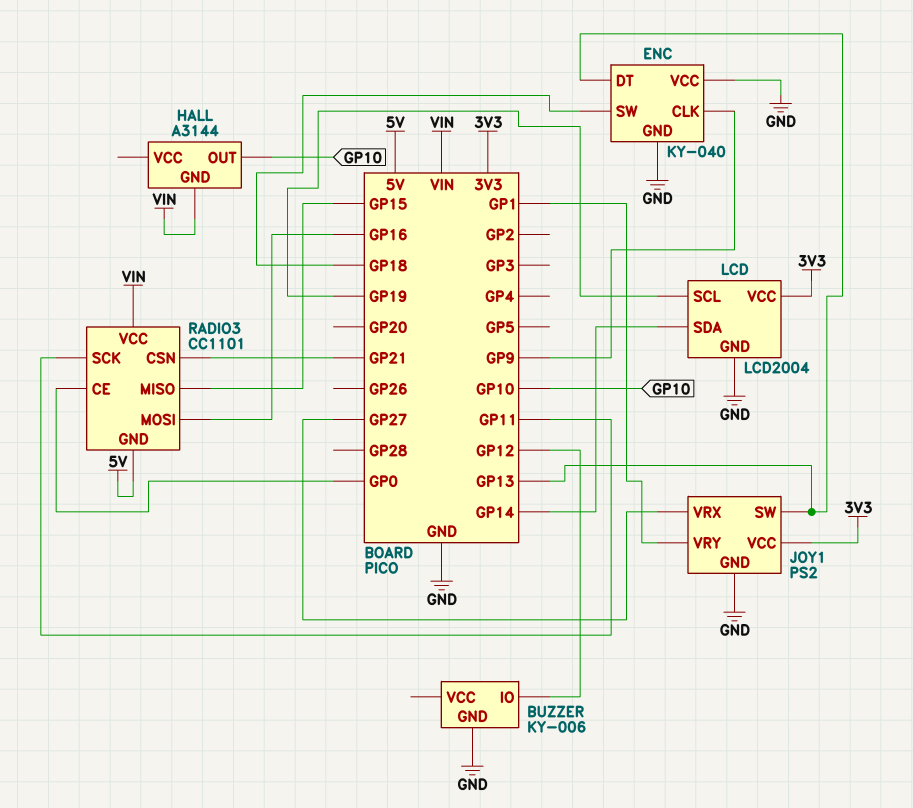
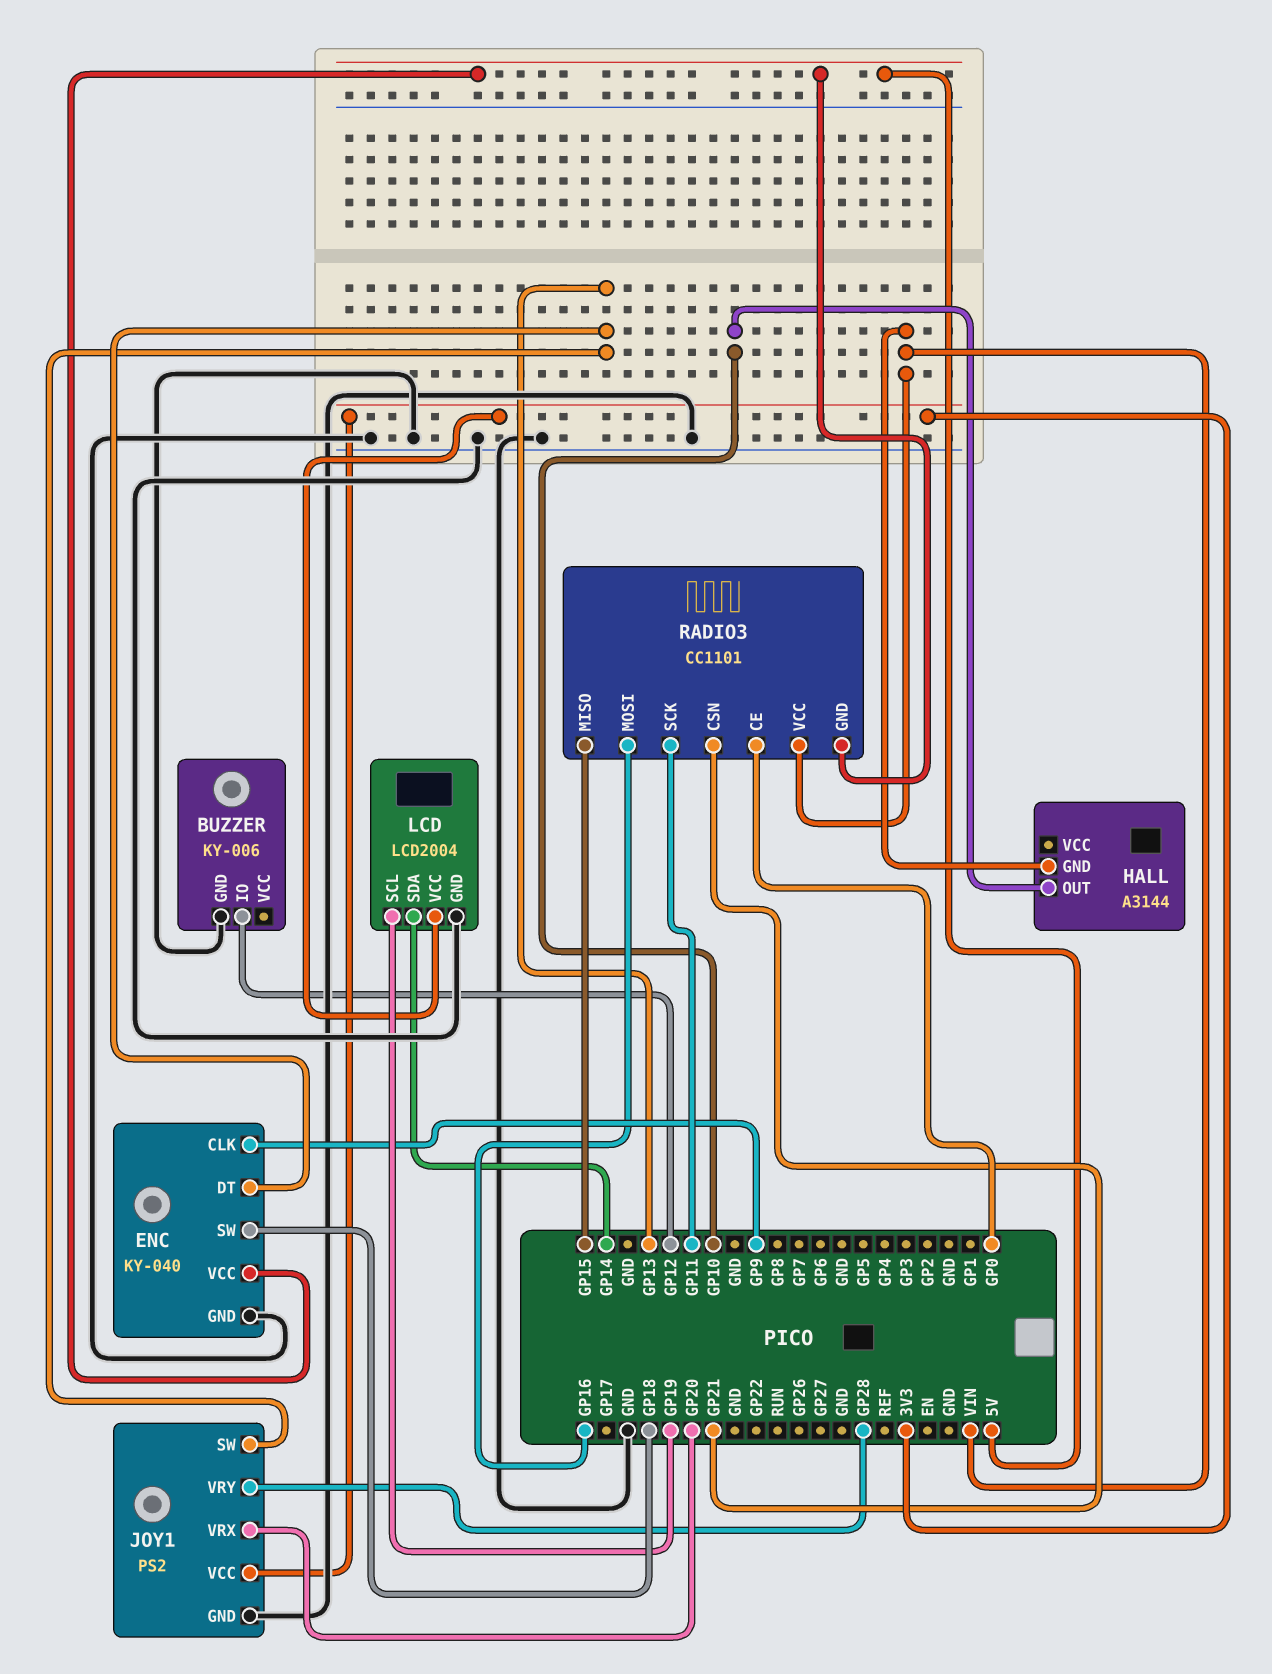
ENC pin VCC: GND -> 5V
JOY1 pin VRX: GP27 -> GP20
JOY1 pin VRY: GP1 -> GP28

